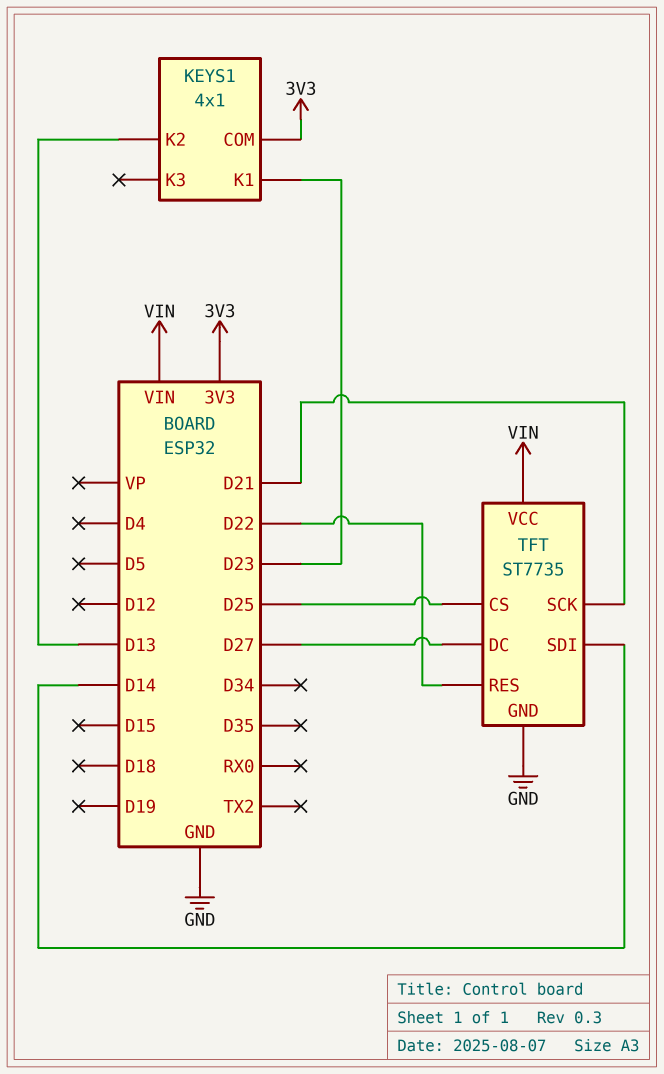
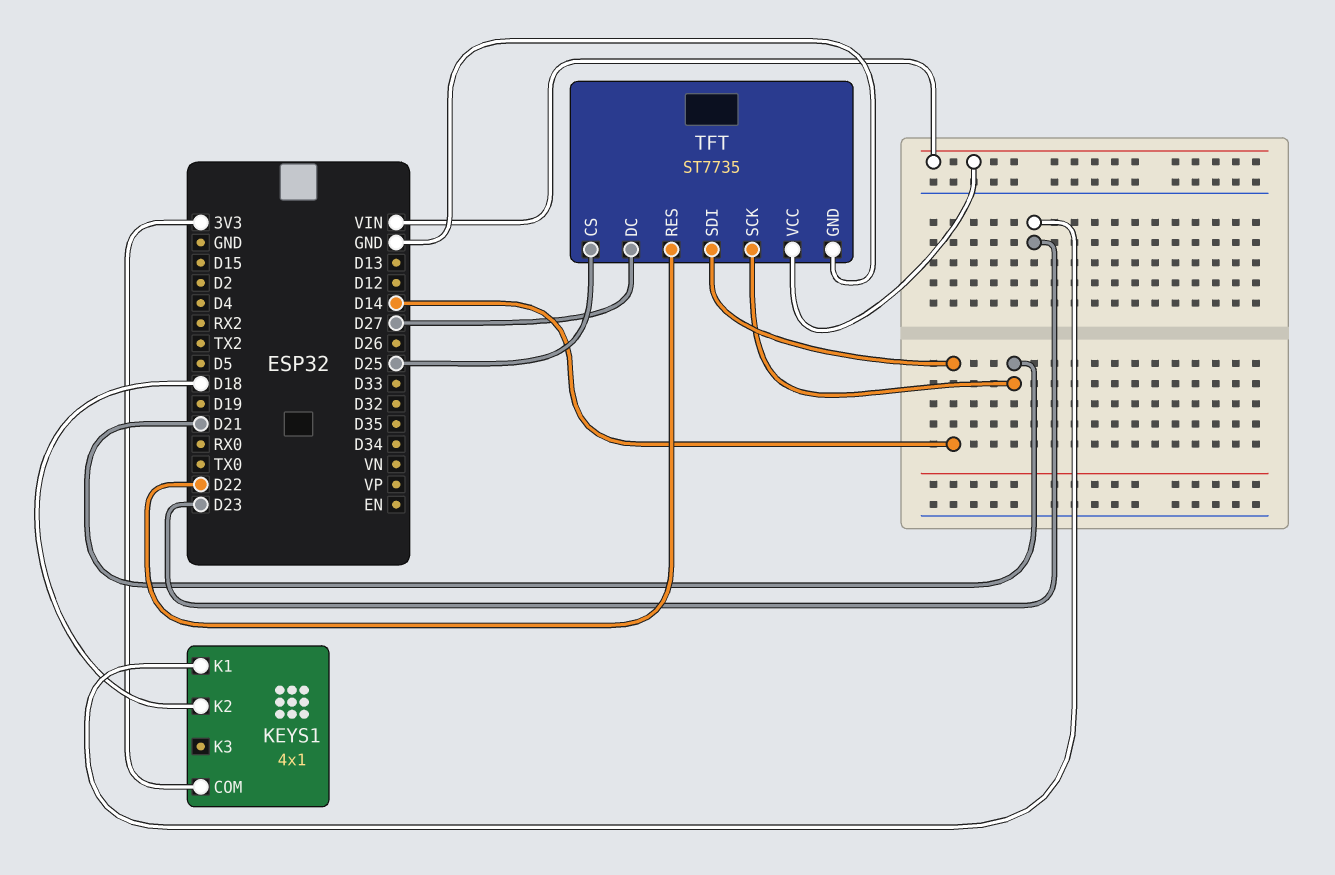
KEYS1 pin K2: D13 -> D18

